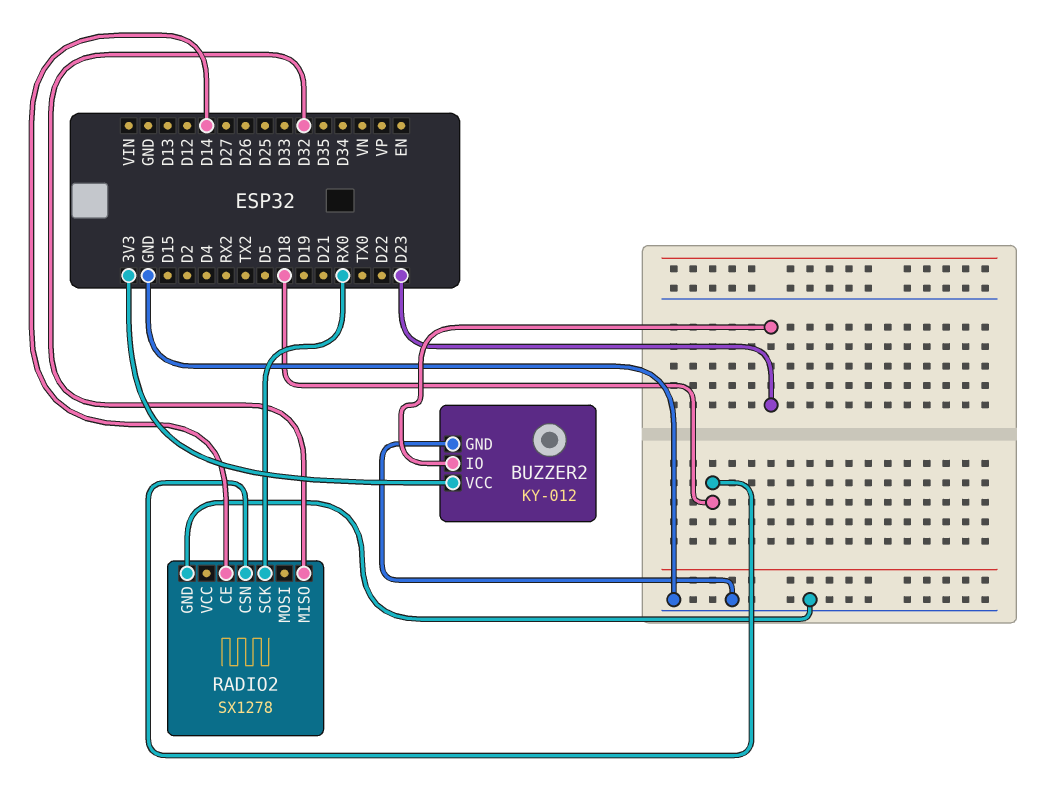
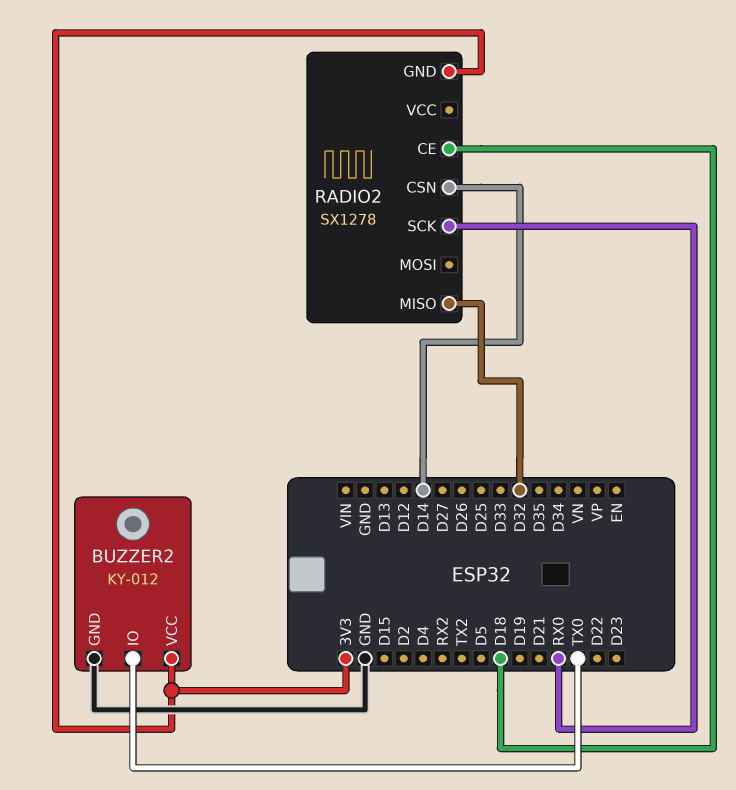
BUZZER2 pin IO: D23 -> TX0
RADIO2 pin CE: D14 -> D18
RADIO2 pin CSN: D18 -> D14
RADIO2 pin GND: GND -> 3V3

